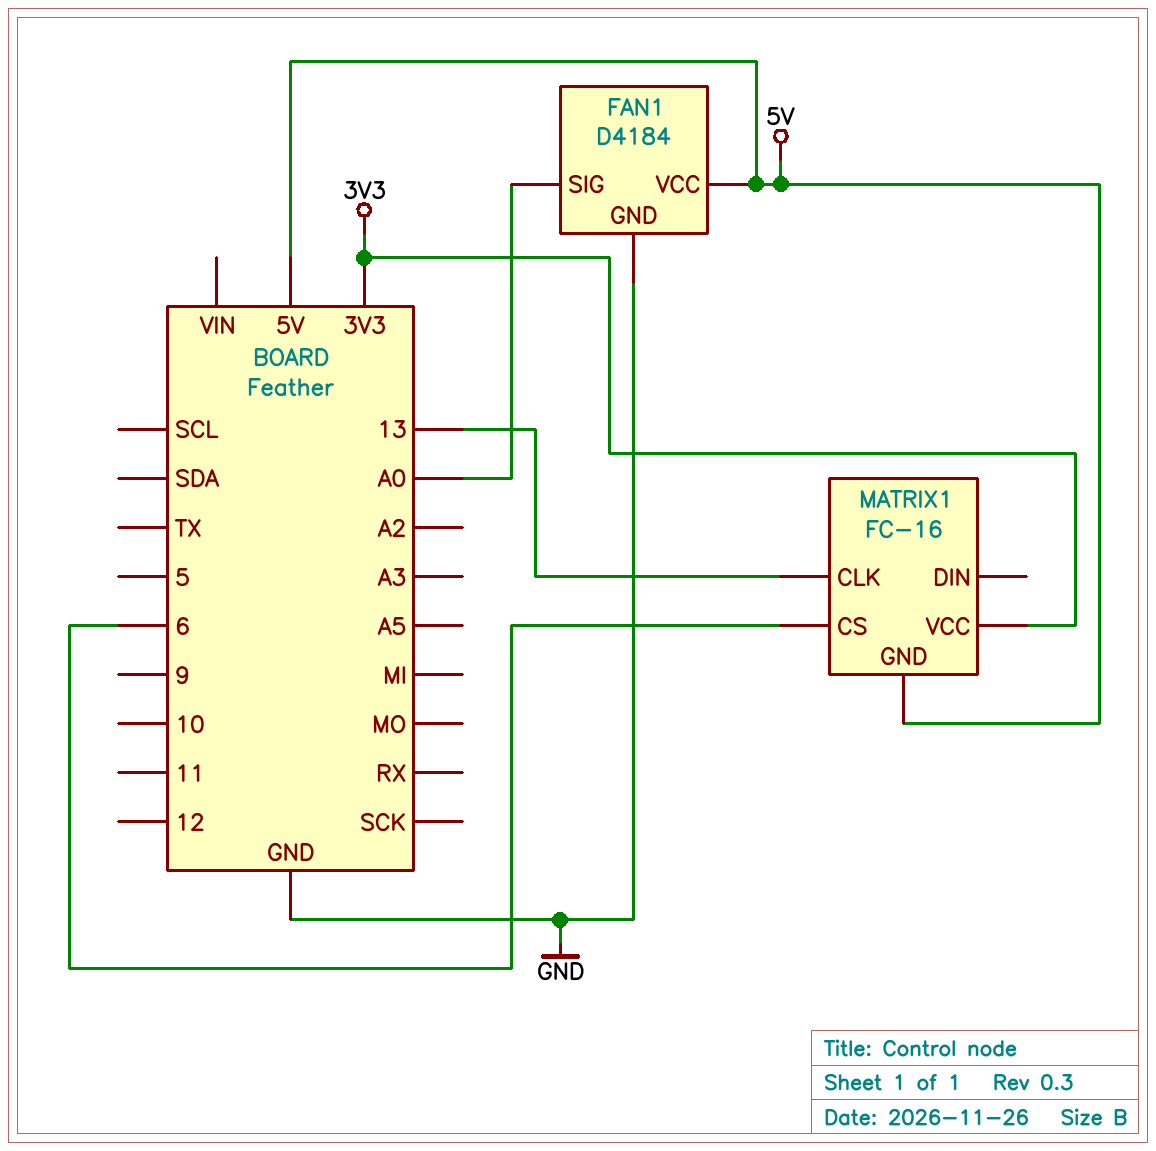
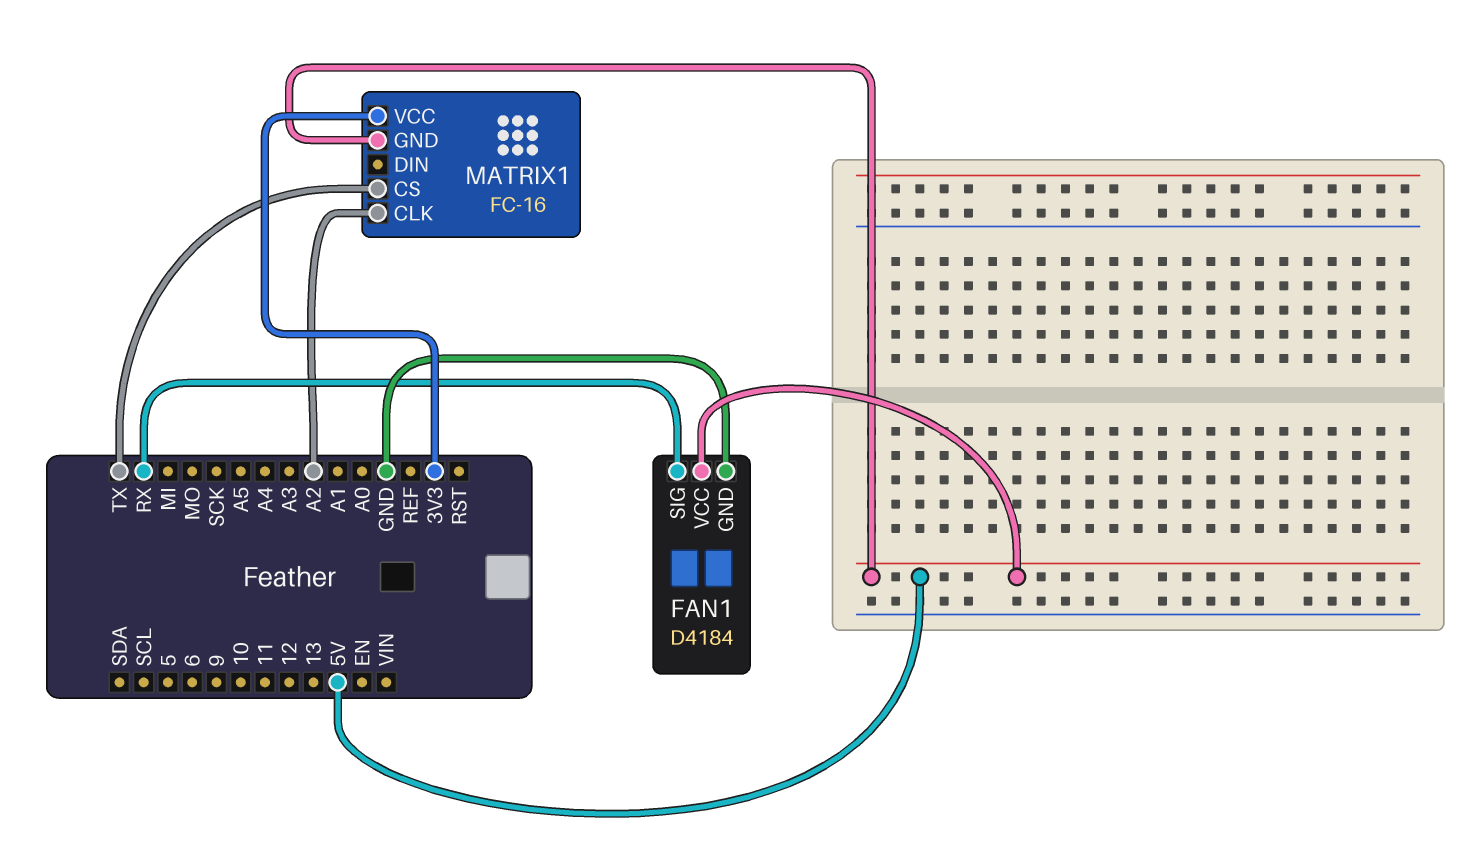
FAN1 pin SIG: A0 -> RX
MATRIX1 pin CLK: 13 -> A2
MATRIX1 pin CS: 6 -> TX

